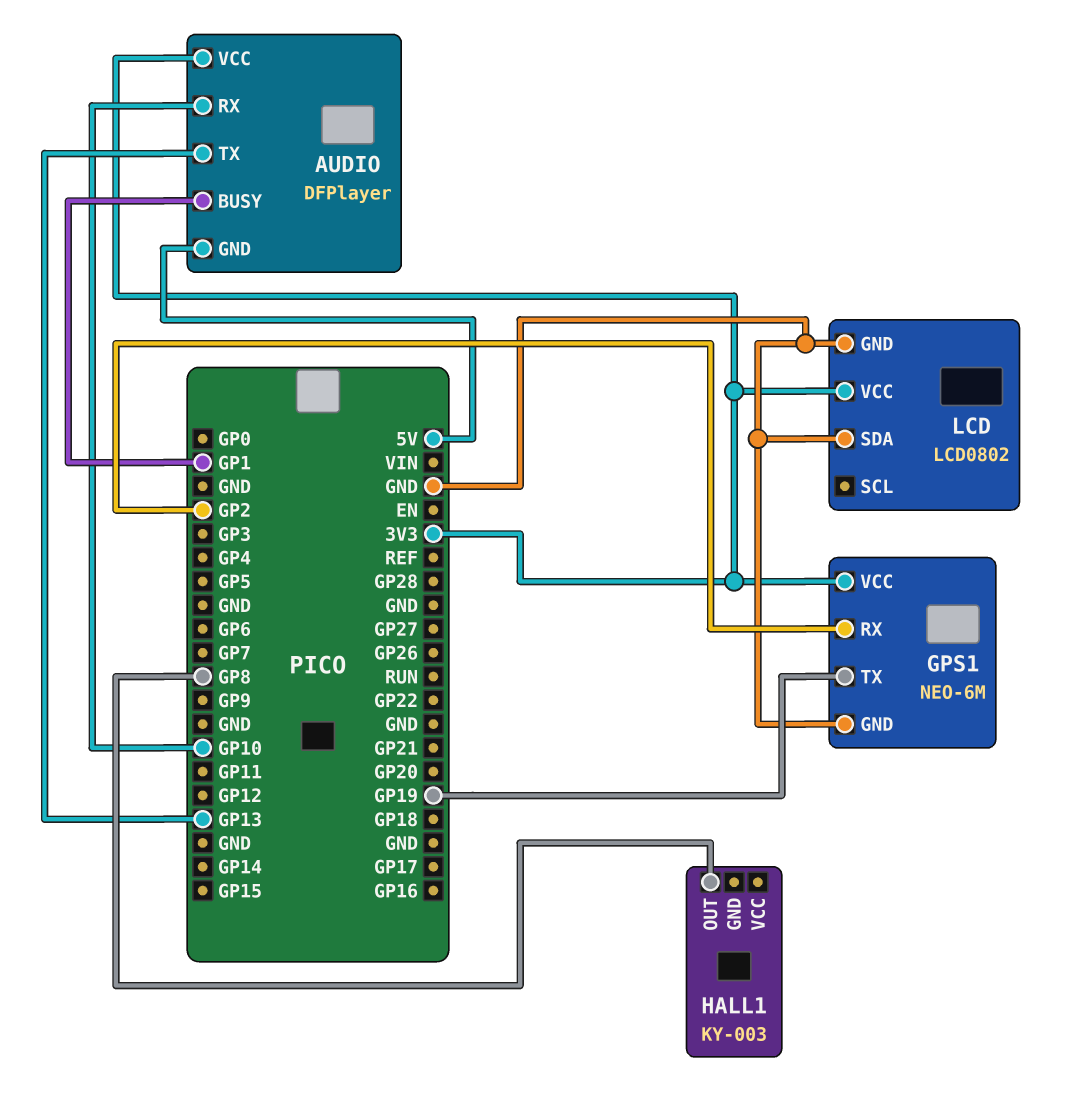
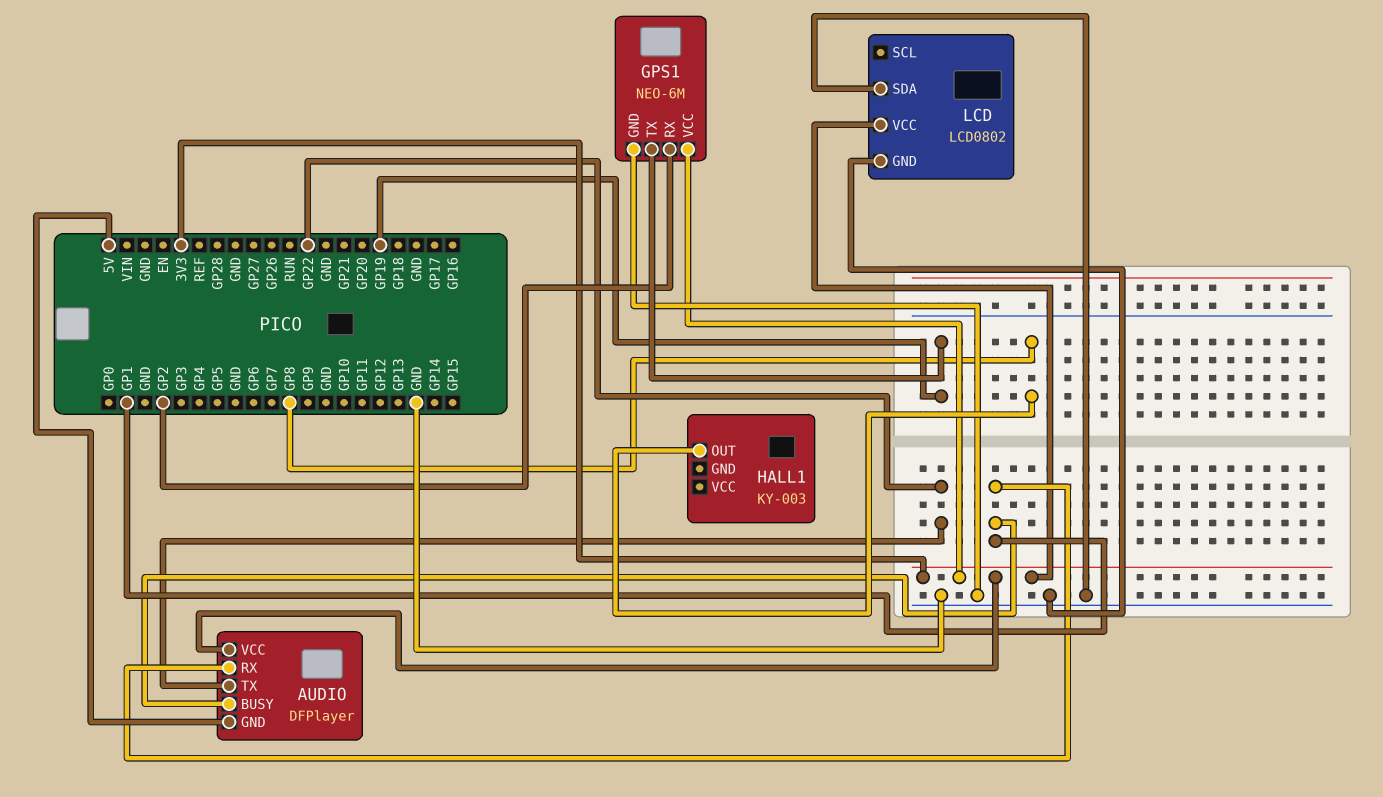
AUDIO pin RX: GP10 -> GP1
AUDIO pin TX: GP13 -> GP22

